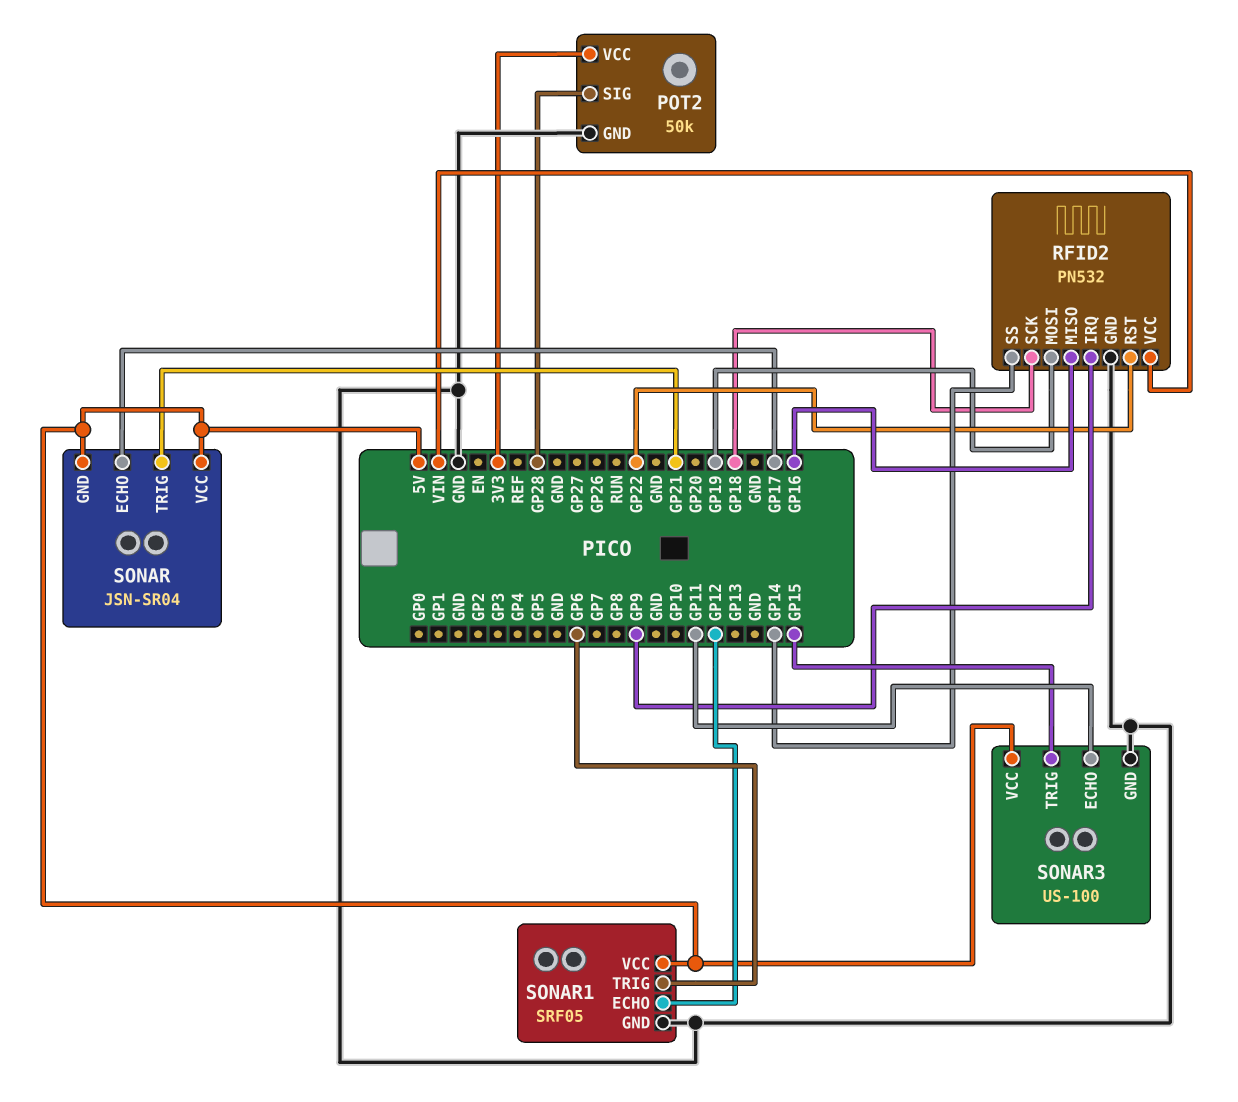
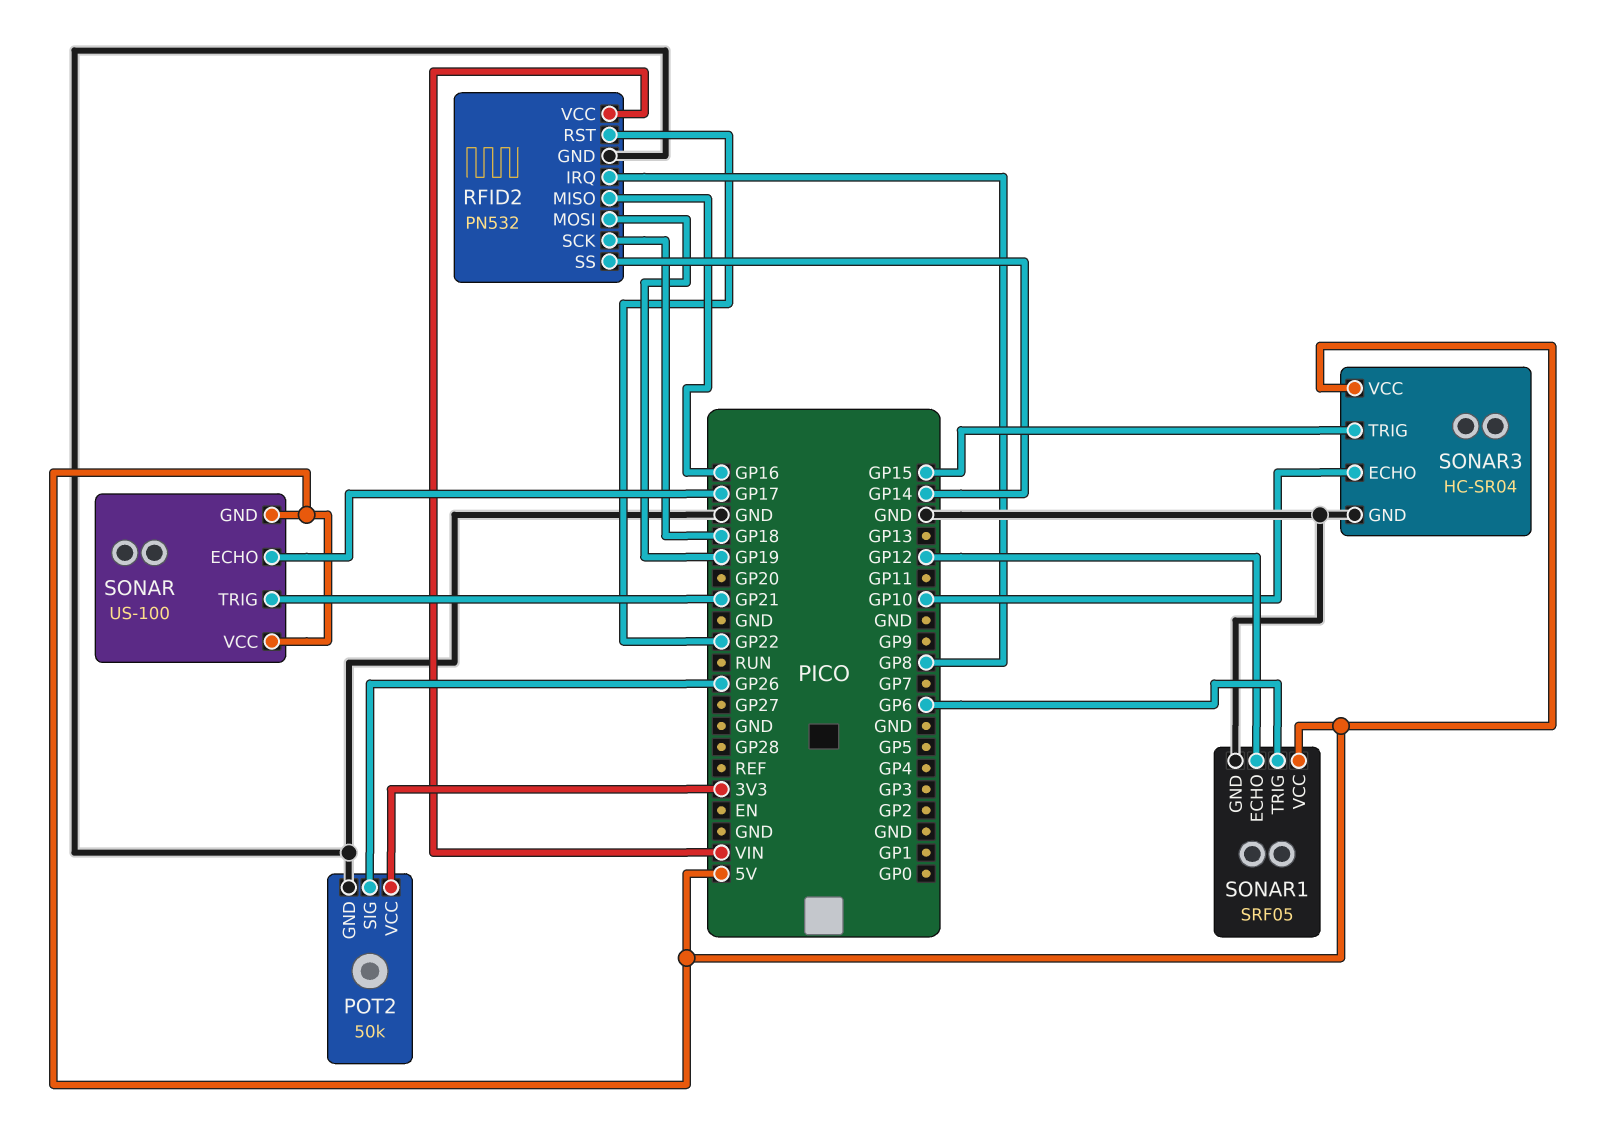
POT2 pin SIG: GP28 -> GP26
RFID2 pin IRQ: GP9 -> GP8
SONAR: JSN-SR04 -> US-100
SONAR3: US-100 -> HC-SR04
SONAR3 pin ECHO: GP11 -> GP10

